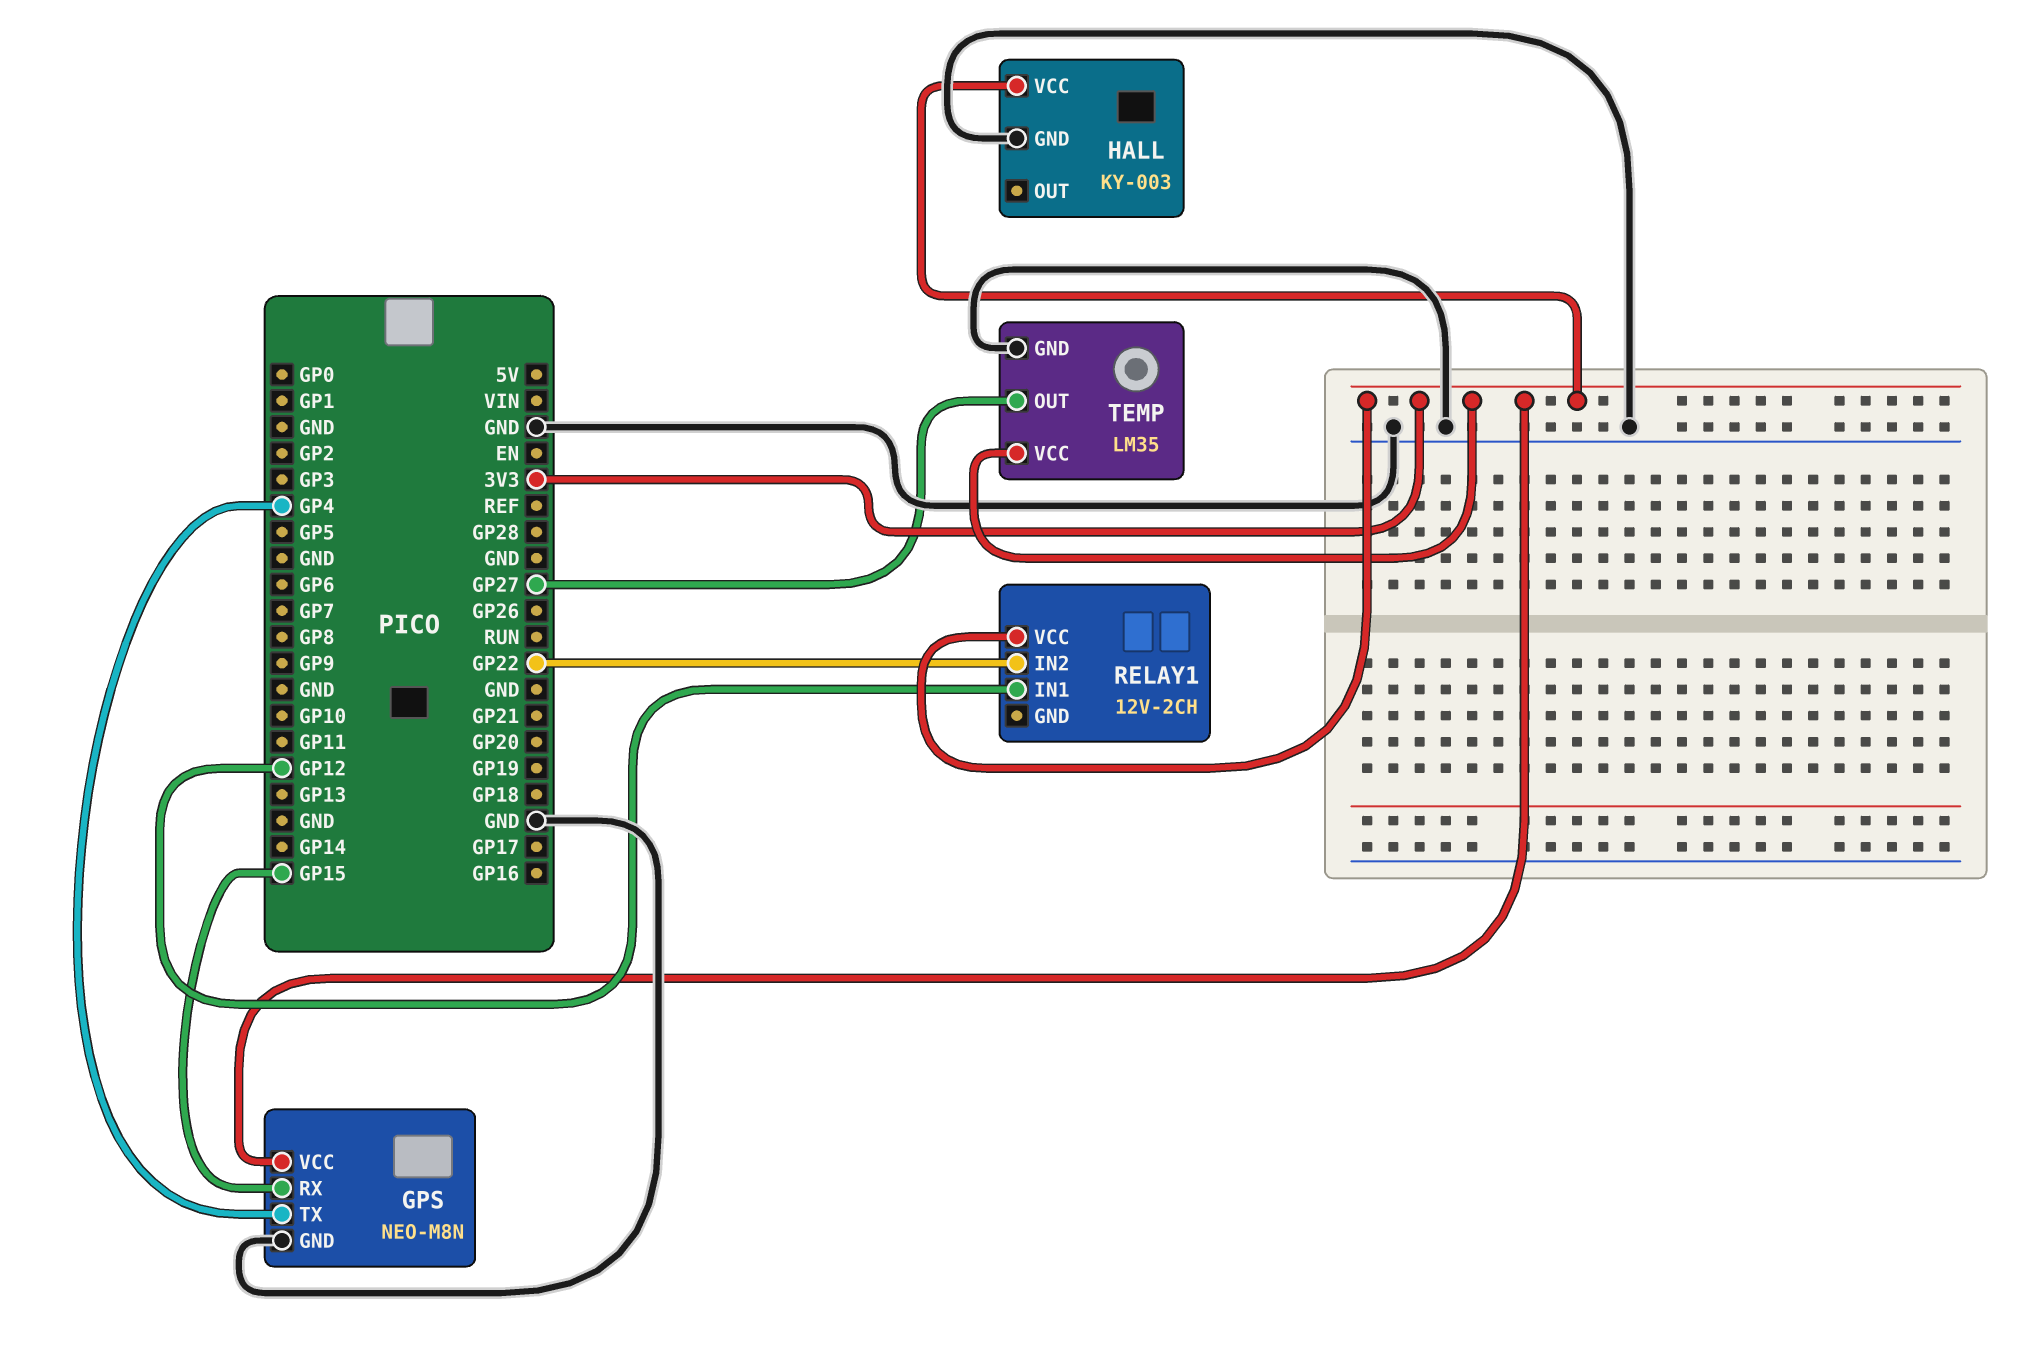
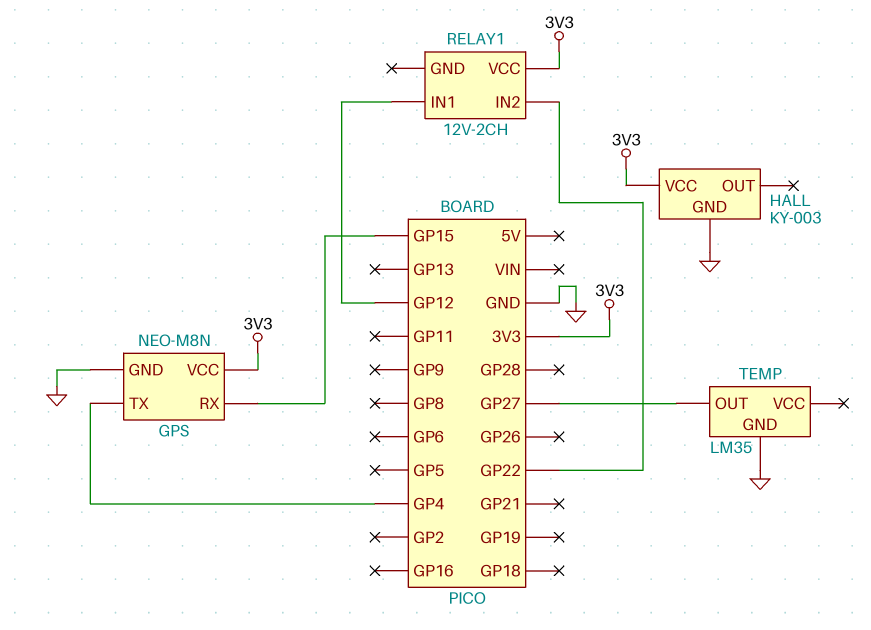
TEMP pin VCC: 3V3 -> none

